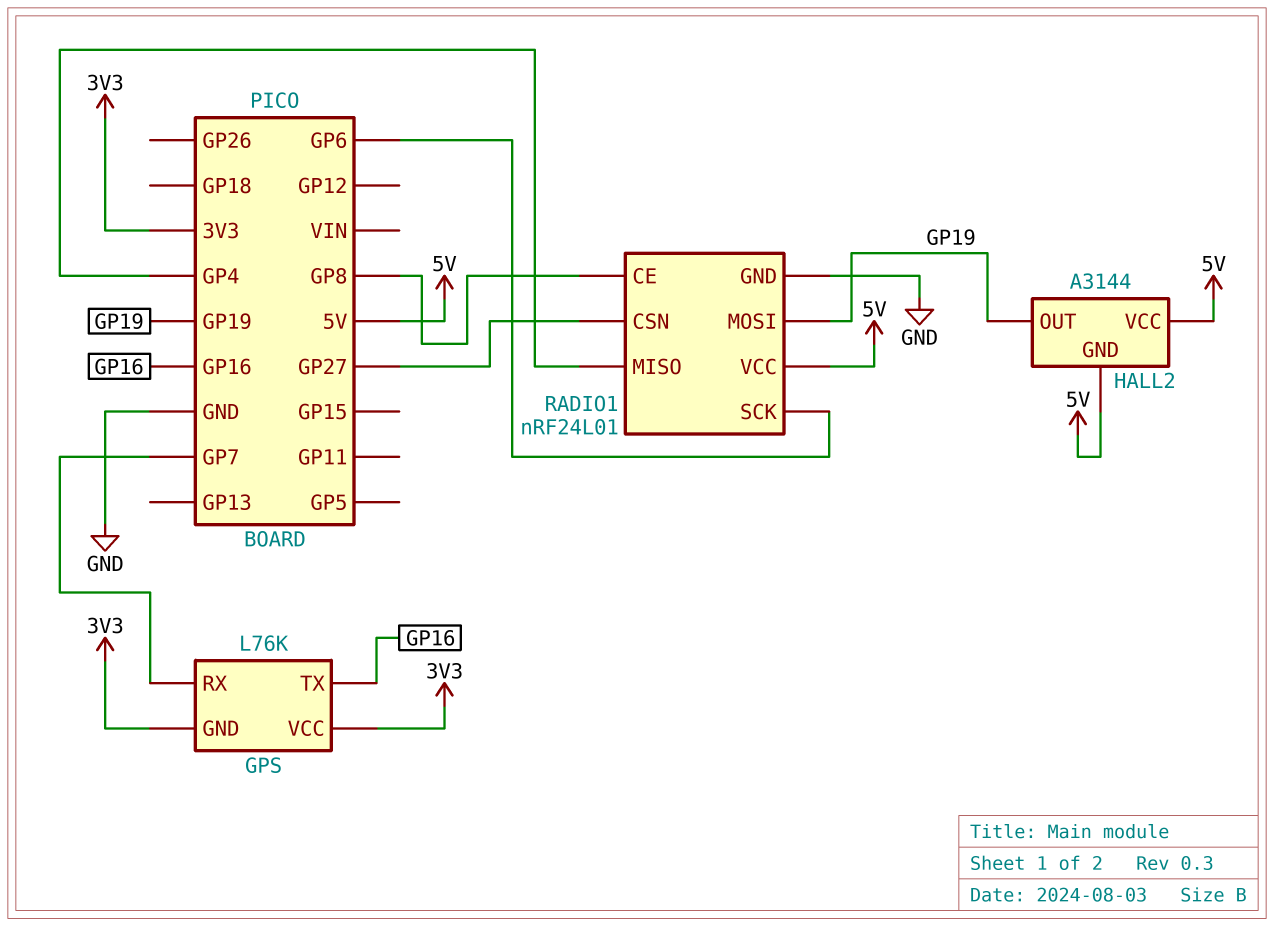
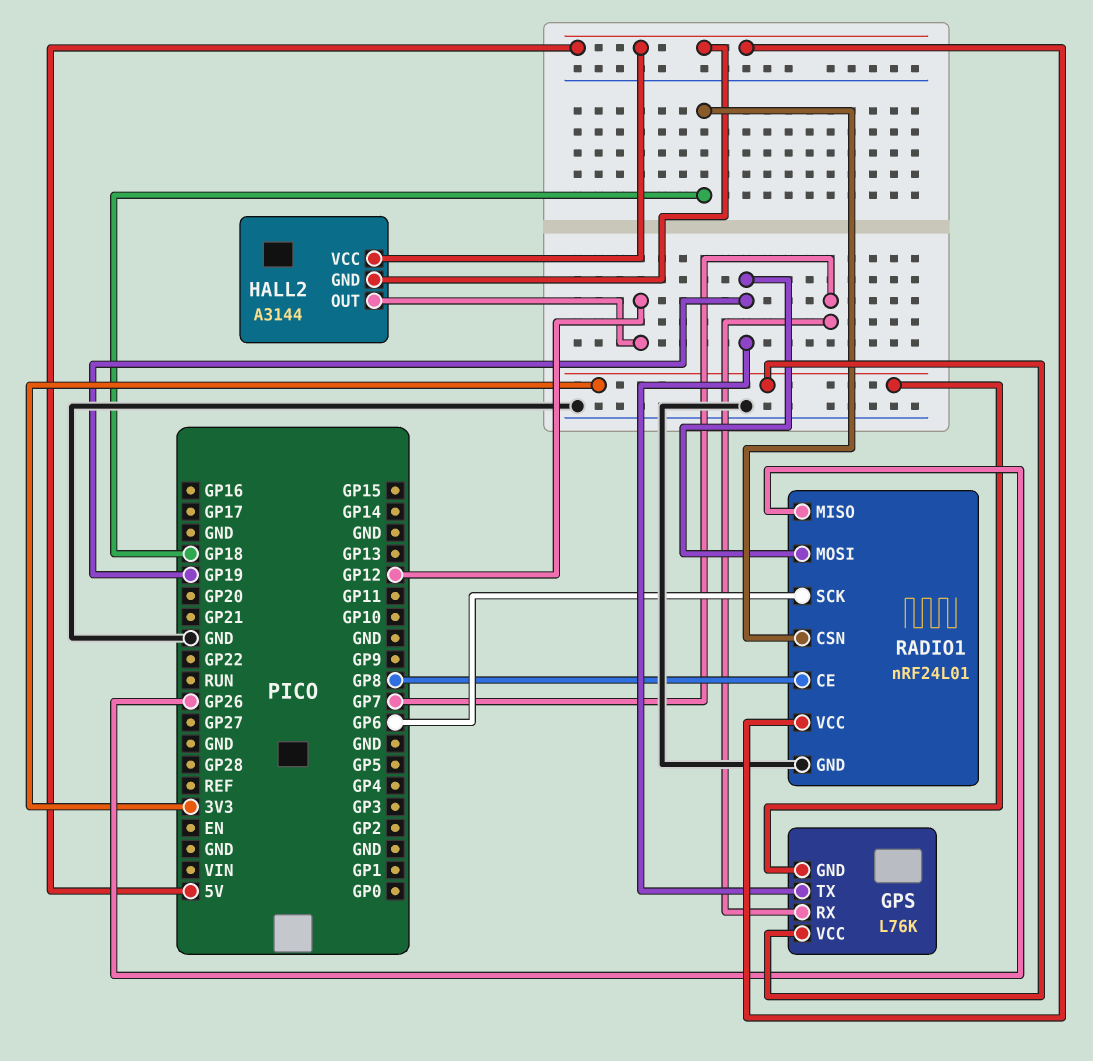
GPS pin TX: GP16 -> GP19
HALL2 pin OUT: GP19 -> GP12
RADIO1 pin CSN: GP27 -> GP18
RADIO1 pin MISO: GP4 -> GP26

